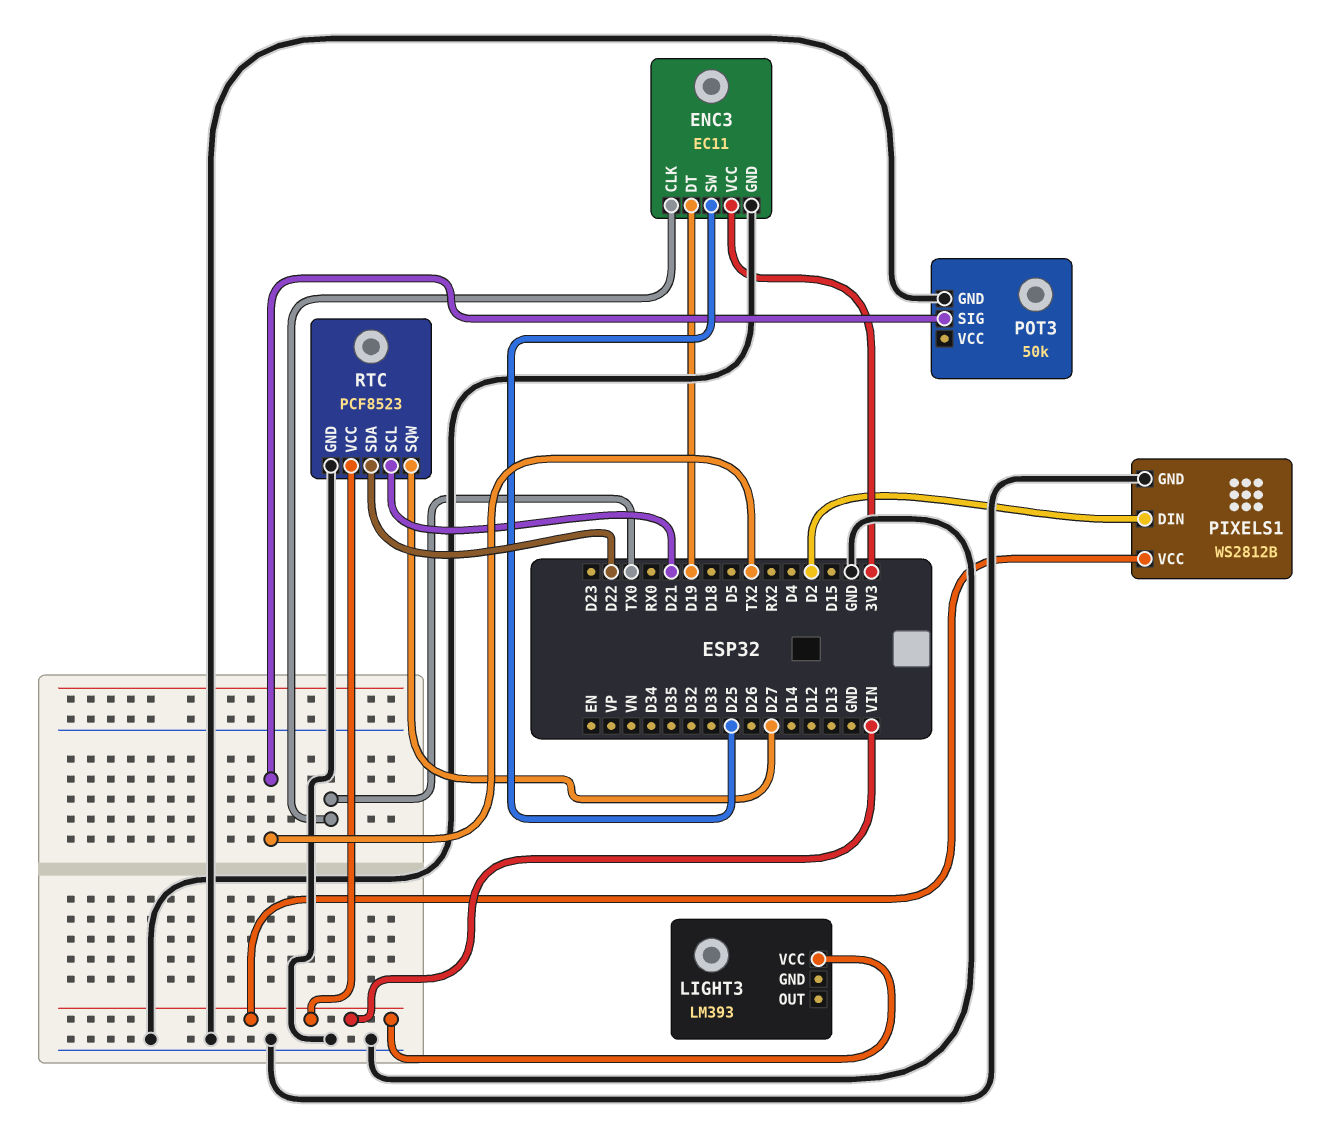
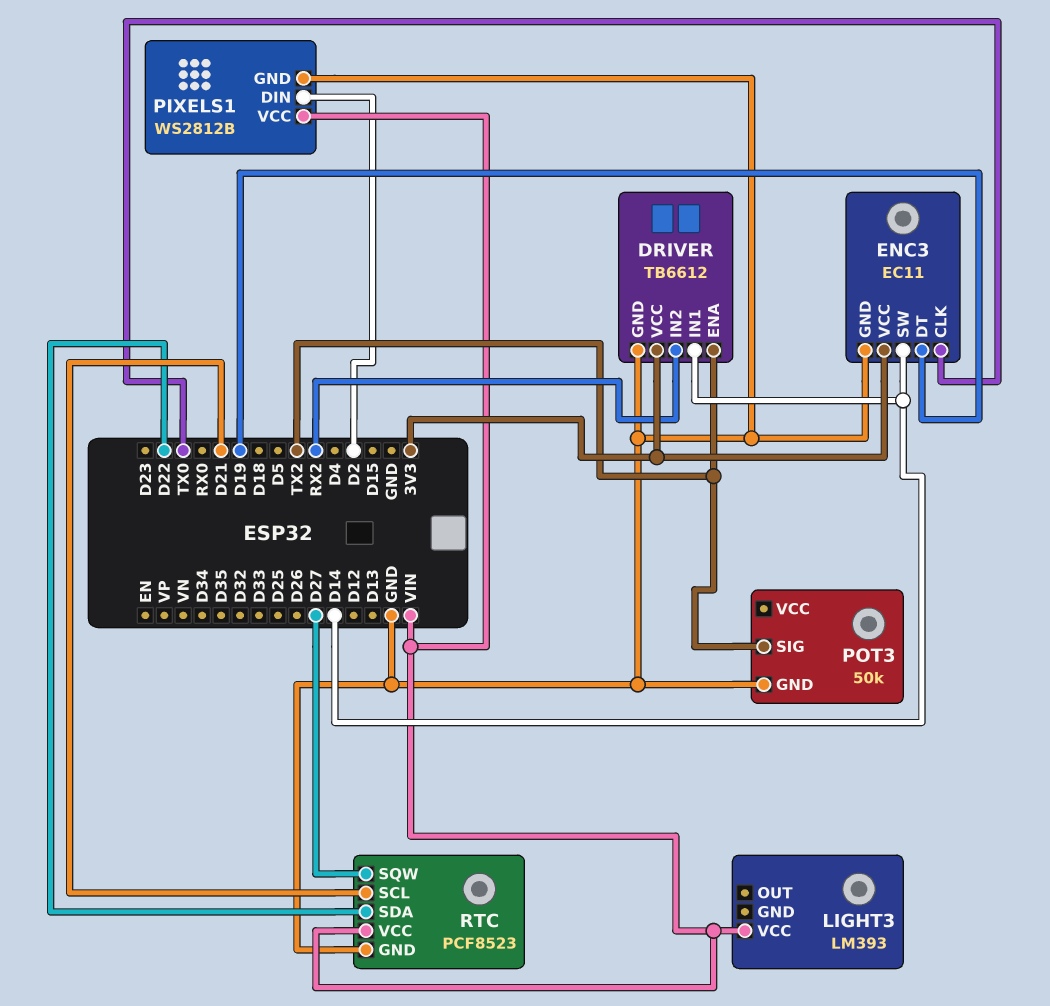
DRIVER: none -> TB6612
DRIVER pin ENA: none -> TX2
DRIVER pin GND: none -> GND
DRIVER pin IN1: none -> D14
DRIVER pin IN2: none -> RX2
DRIVER pin VCC: none -> 3V3
ENC3 pin SW: D25 -> D14

